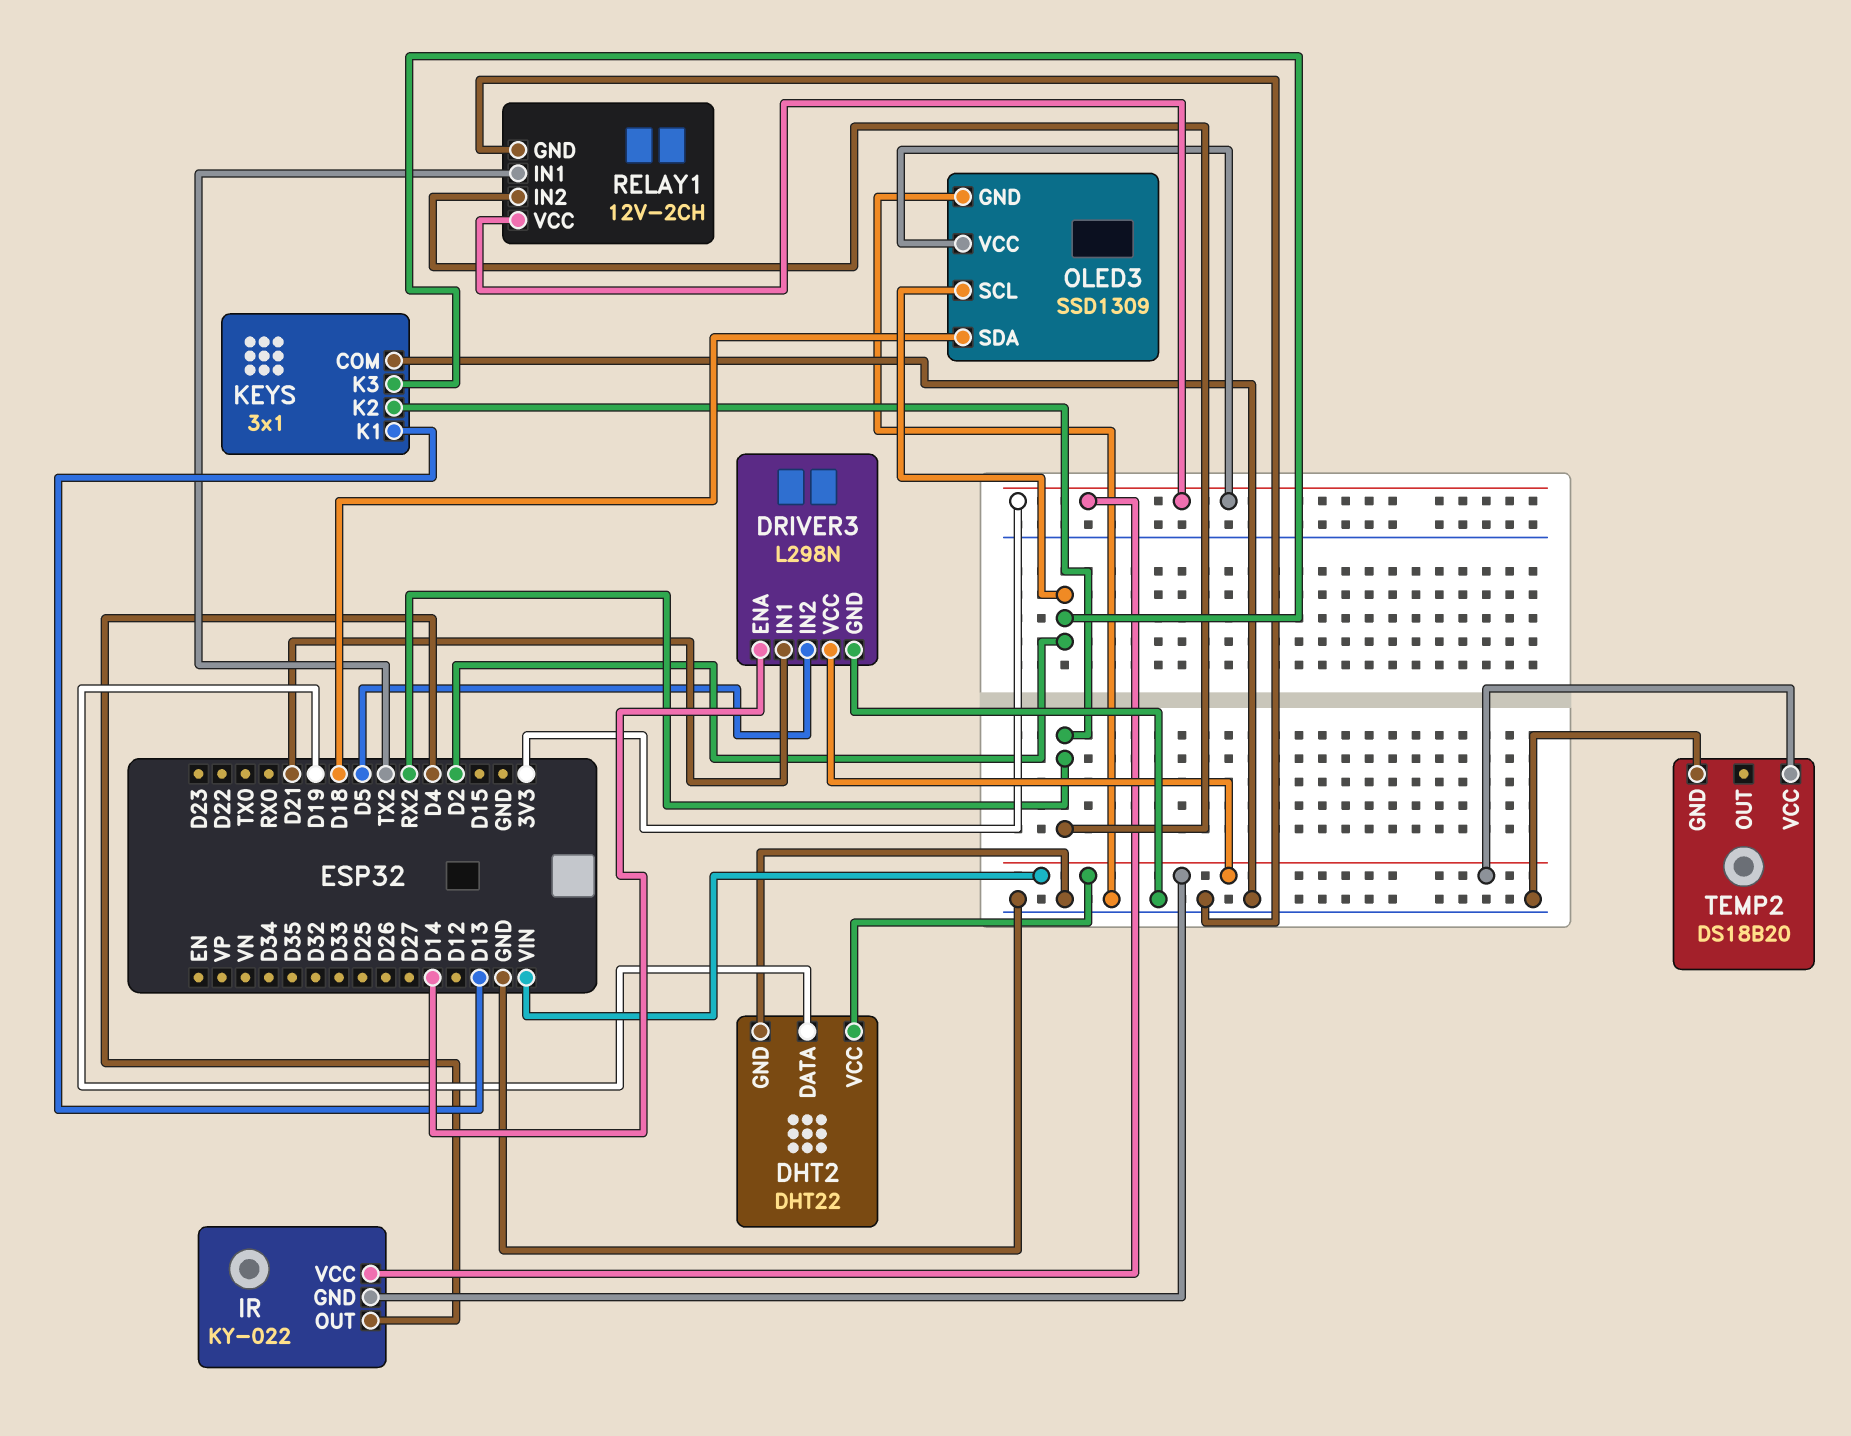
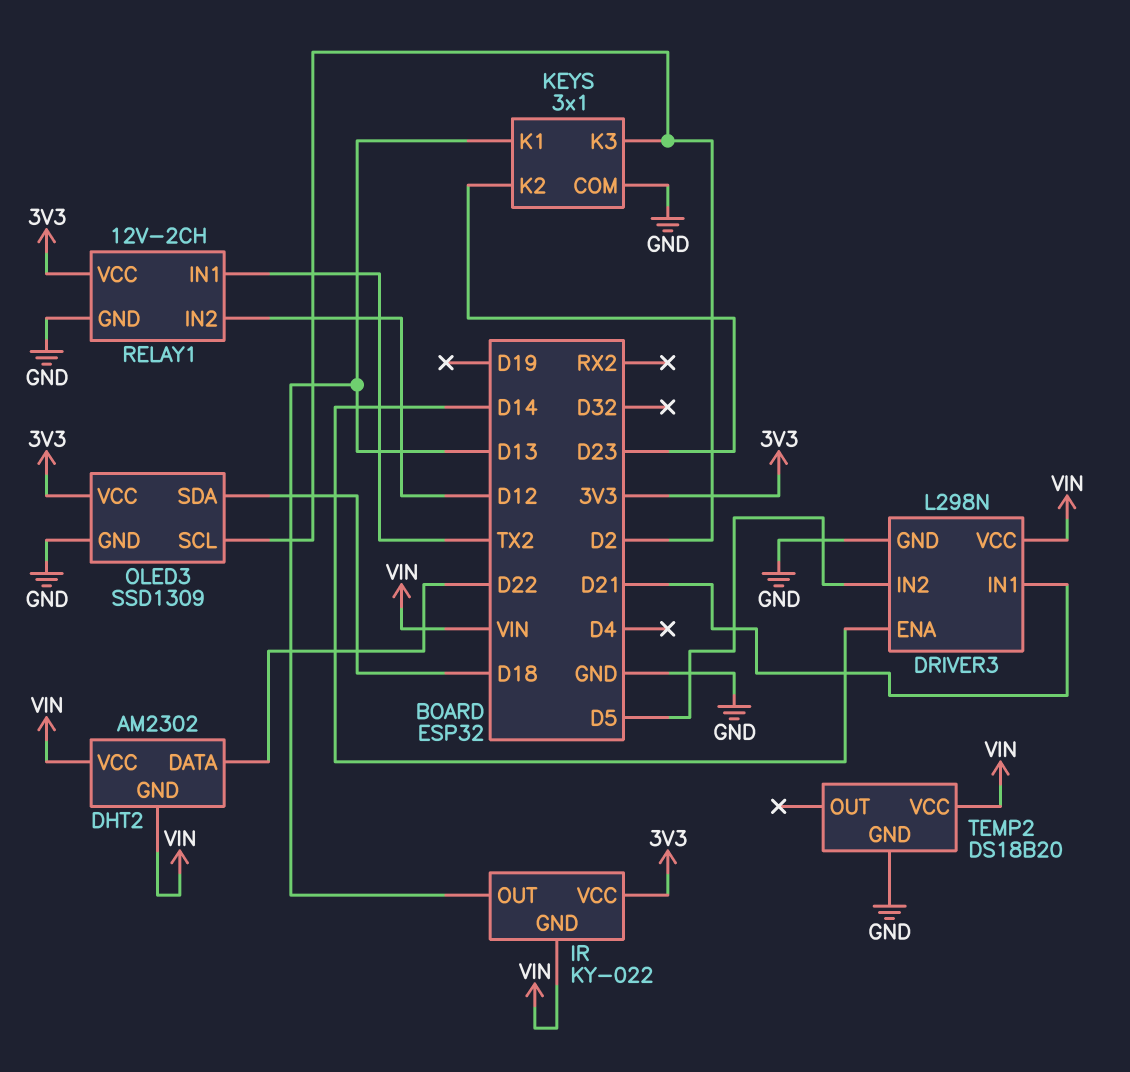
DHT2: DHT22 -> AM2302
DHT2 pin DATA: D19 -> D22
DHT2 pin GND: GND -> VIN
IR pin OUT: D4 -> D13
KEYS pin K2: RX2 -> D23
RELAY1 pin IN2: RX2 -> D12

